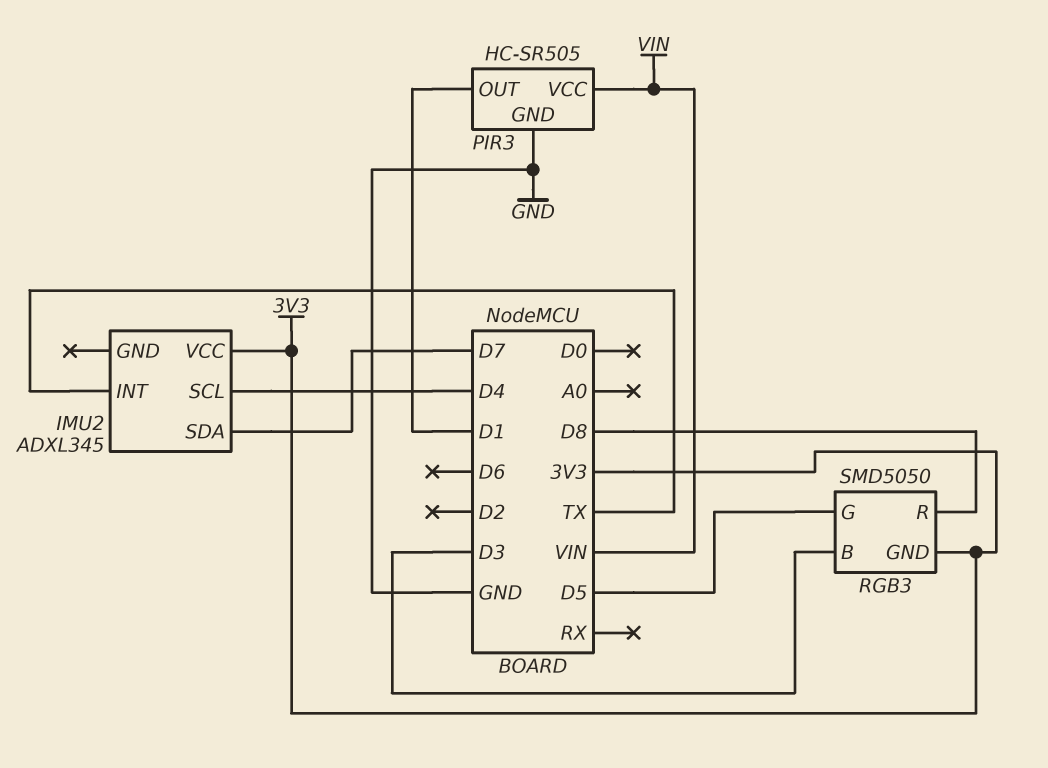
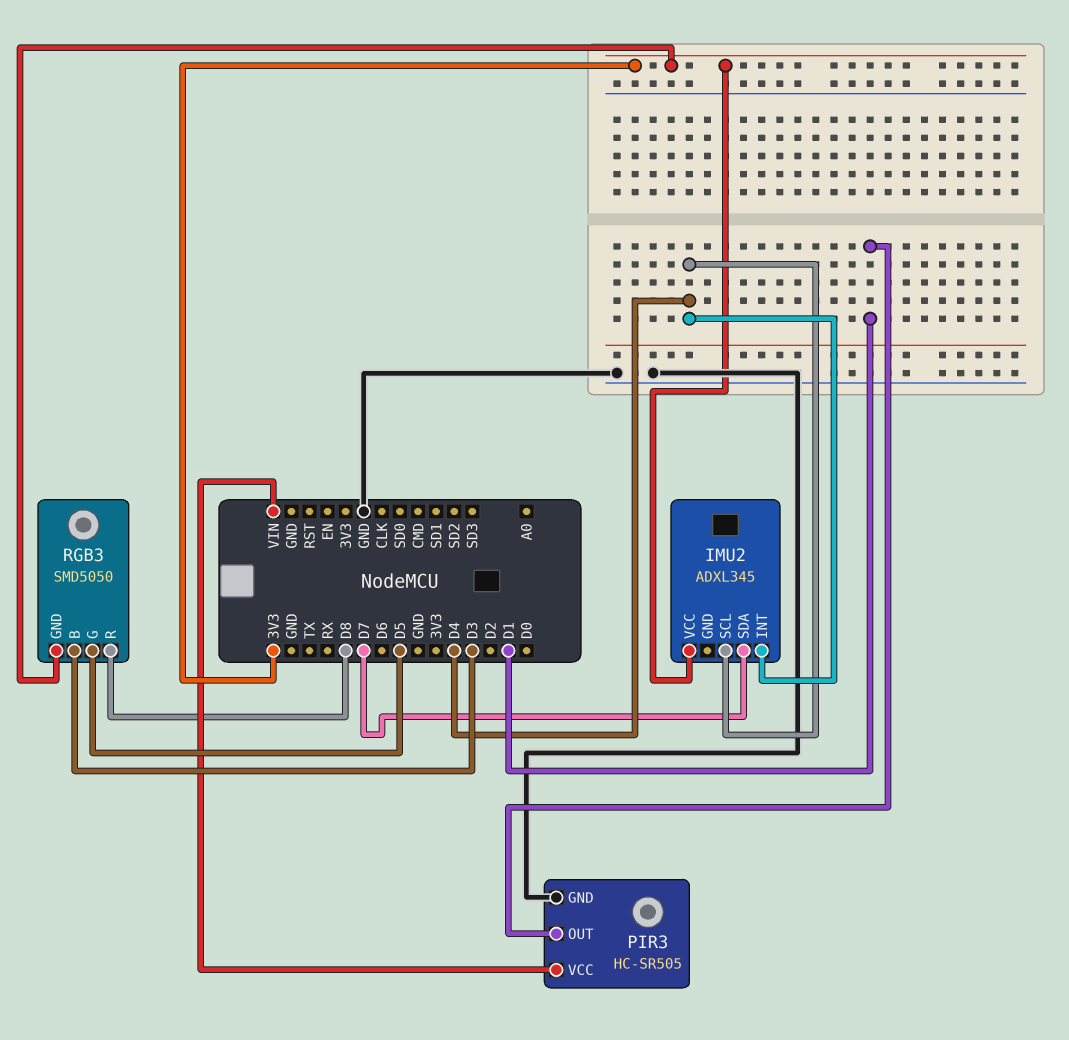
IMU2 pin INT: TX -> D4

